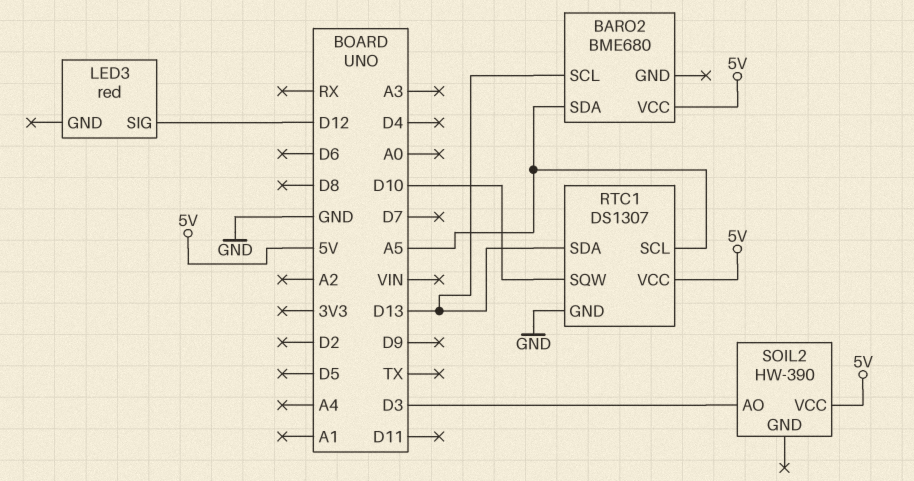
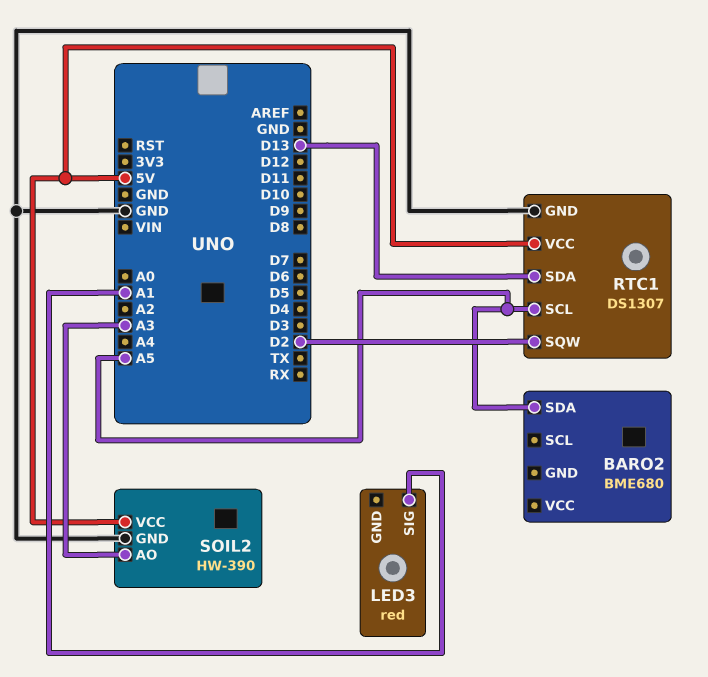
BARO2 pin SCL: D13 -> none
BARO2 pin VCC: 5V -> none
LED3 pin SIG: D12 -> A1
RTC1 pin SQW: D10 -> D2
SOIL2 pin AO: D3 -> A3
SOIL2 pin GND: none -> GND

